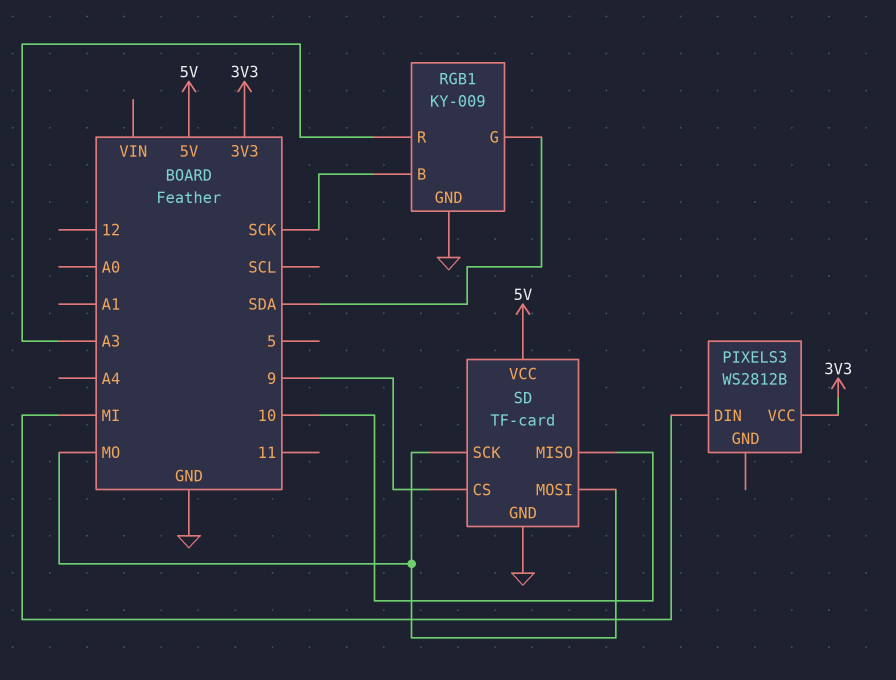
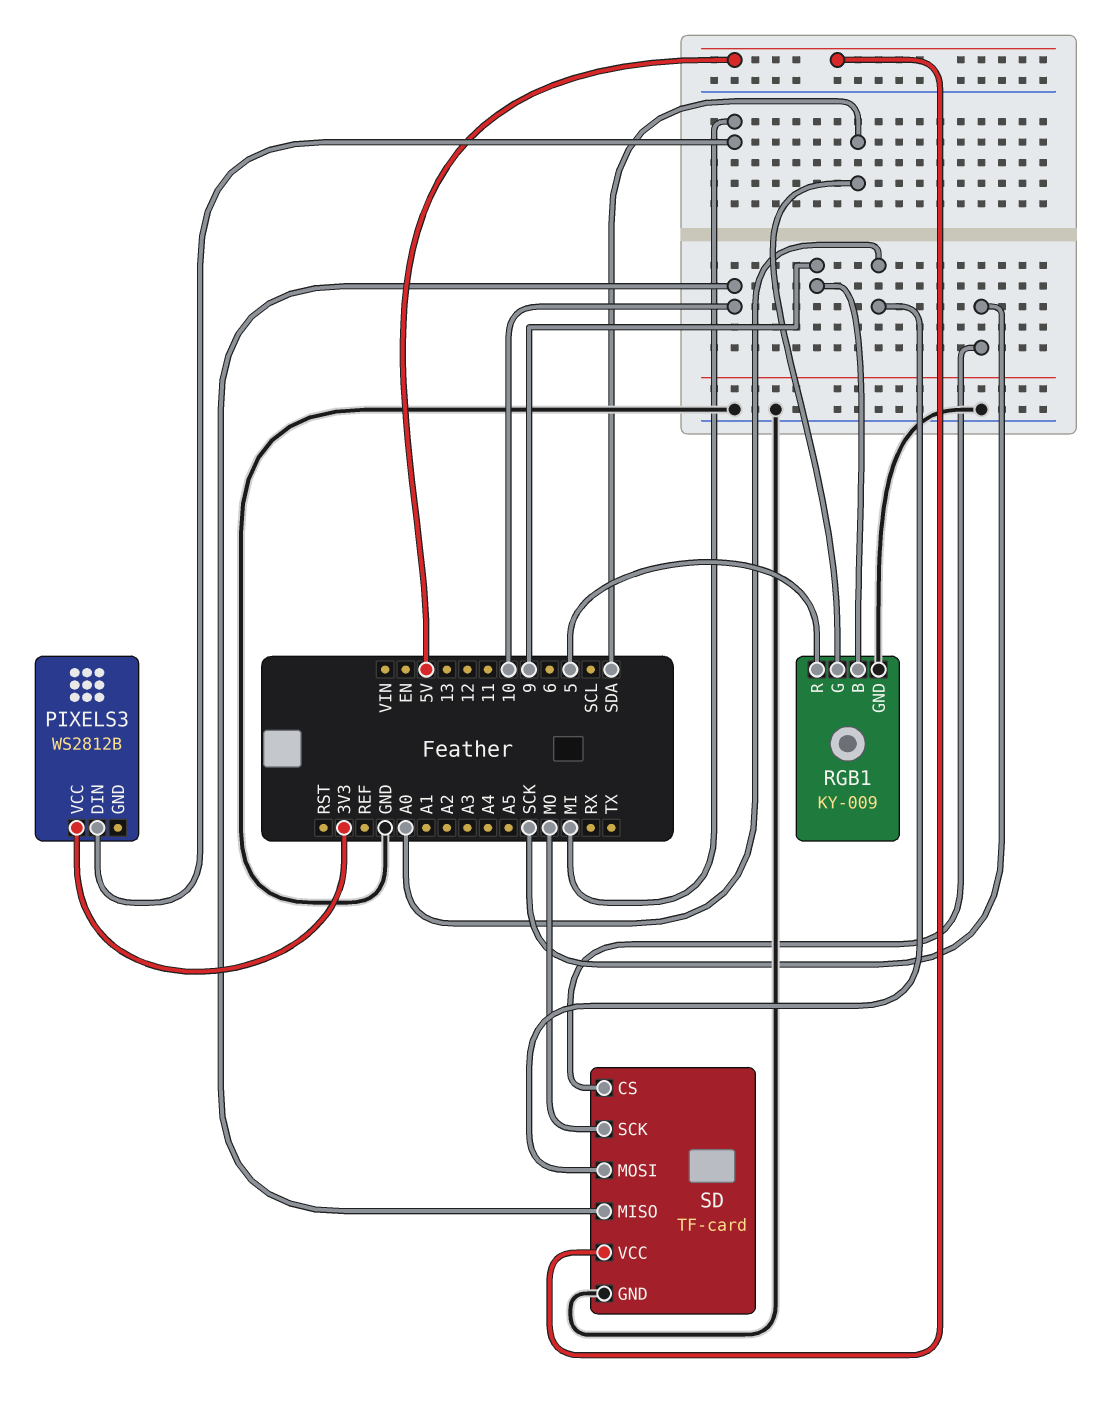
RGB1 pin B: SCK -> 9
RGB1 pin R: A3 -> 5
SD pin CS: 9 -> SCK
SD pin MOSI: MO -> A0

